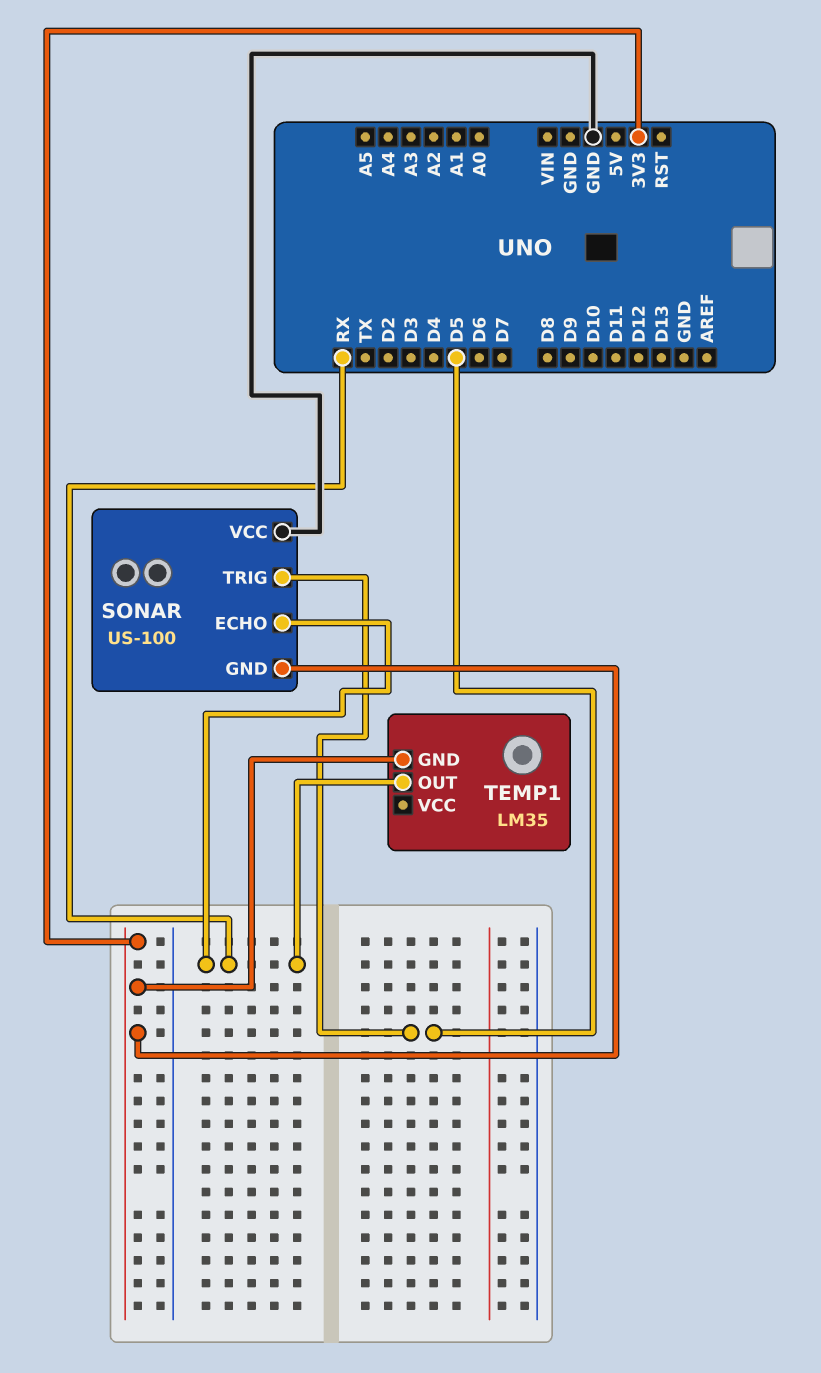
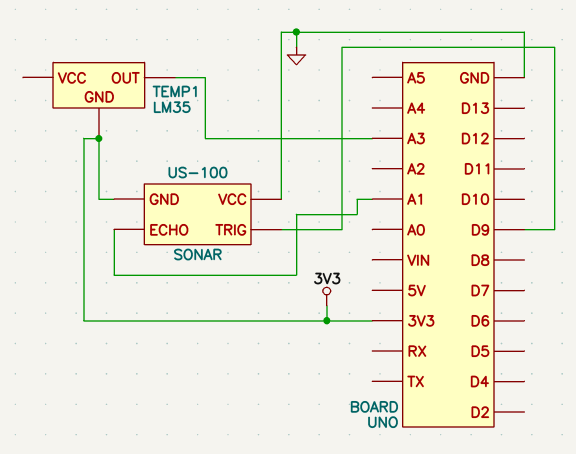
SONAR pin ECHO: RX -> A1
SONAR pin TRIG: D5 -> D9
TEMP1 pin OUT: RX -> A3

